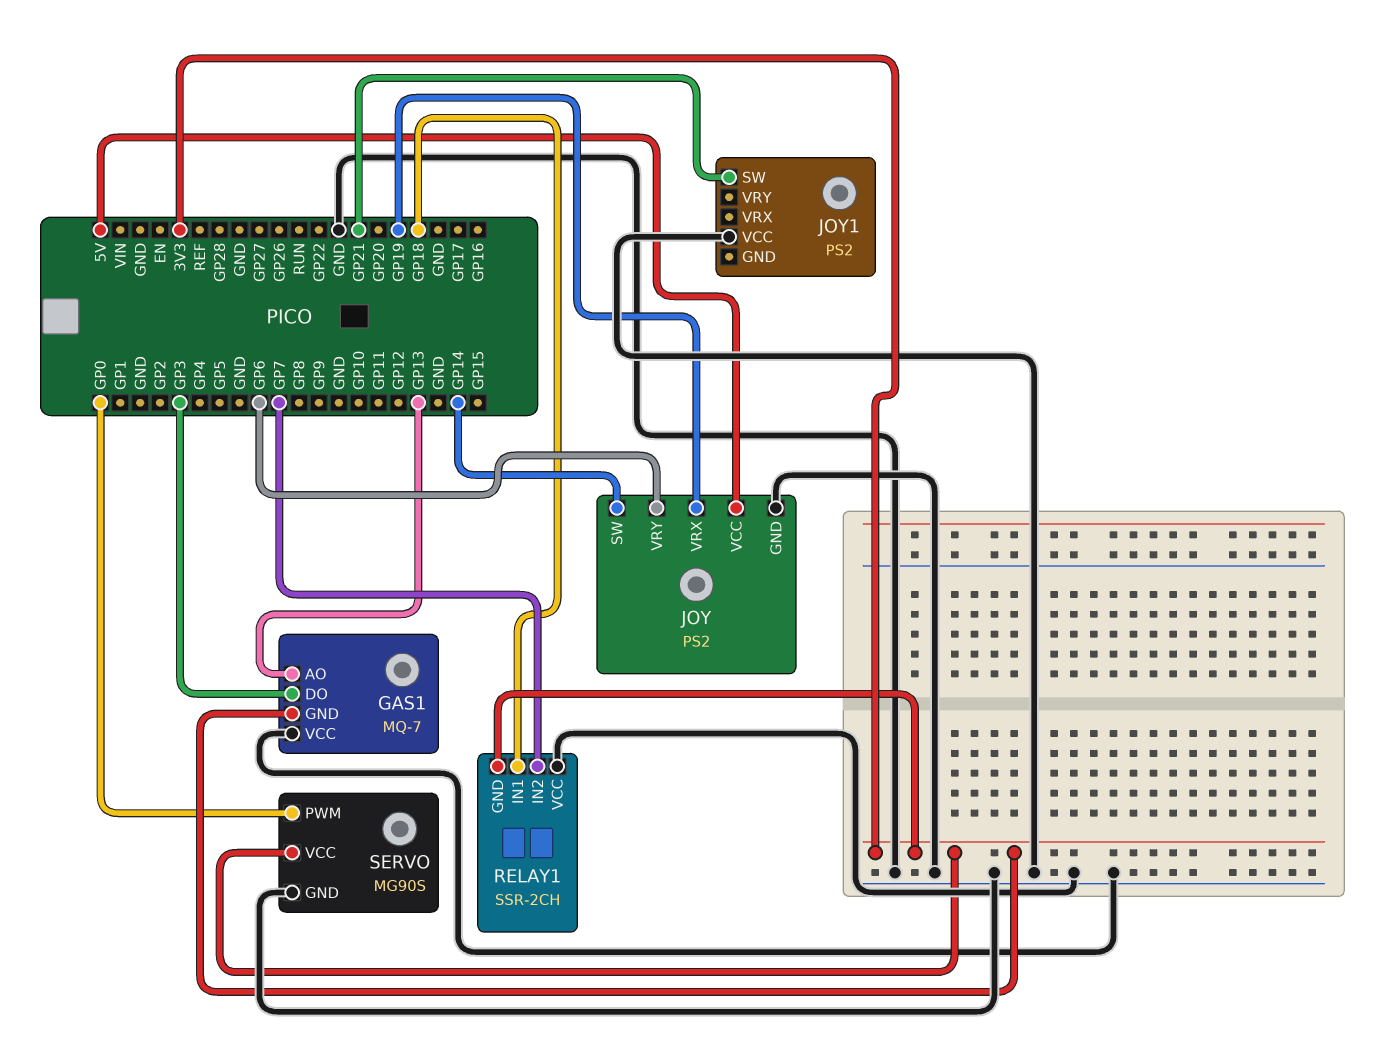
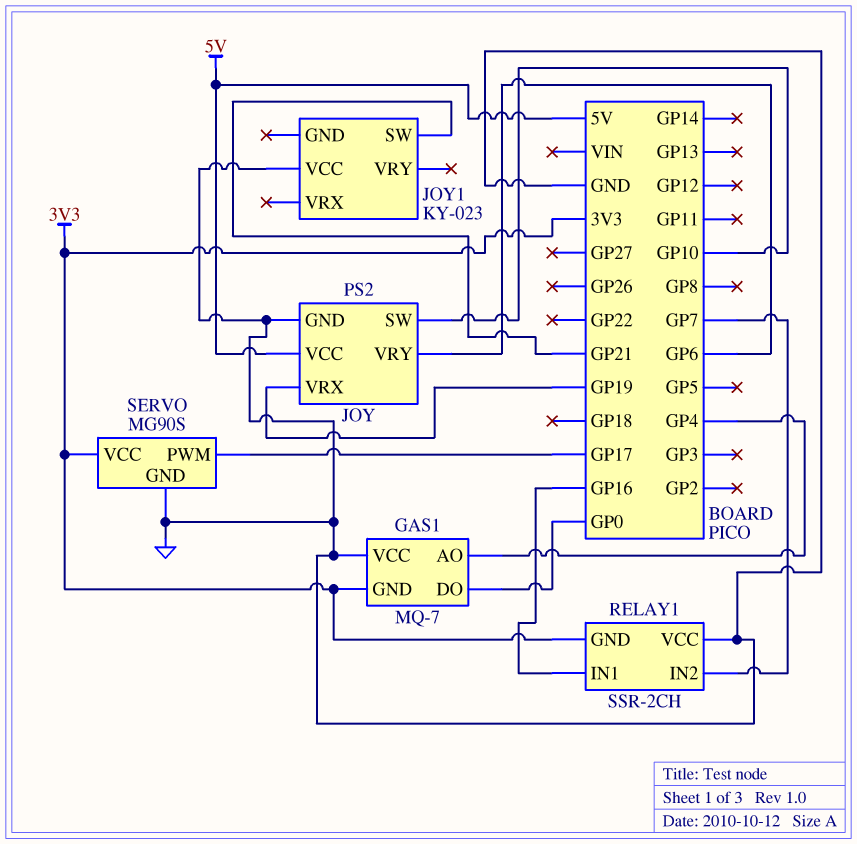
GAS1 pin AO: GP13 -> GP4
GAS1 pin DO: GP3 -> GP0
JOY pin SW: GP14 -> GP10
JOY1: PS2 -> KY-023
RELAY1 pin IN1: GP18 -> GP16
SERVO pin PWM: GP0 -> GP17

